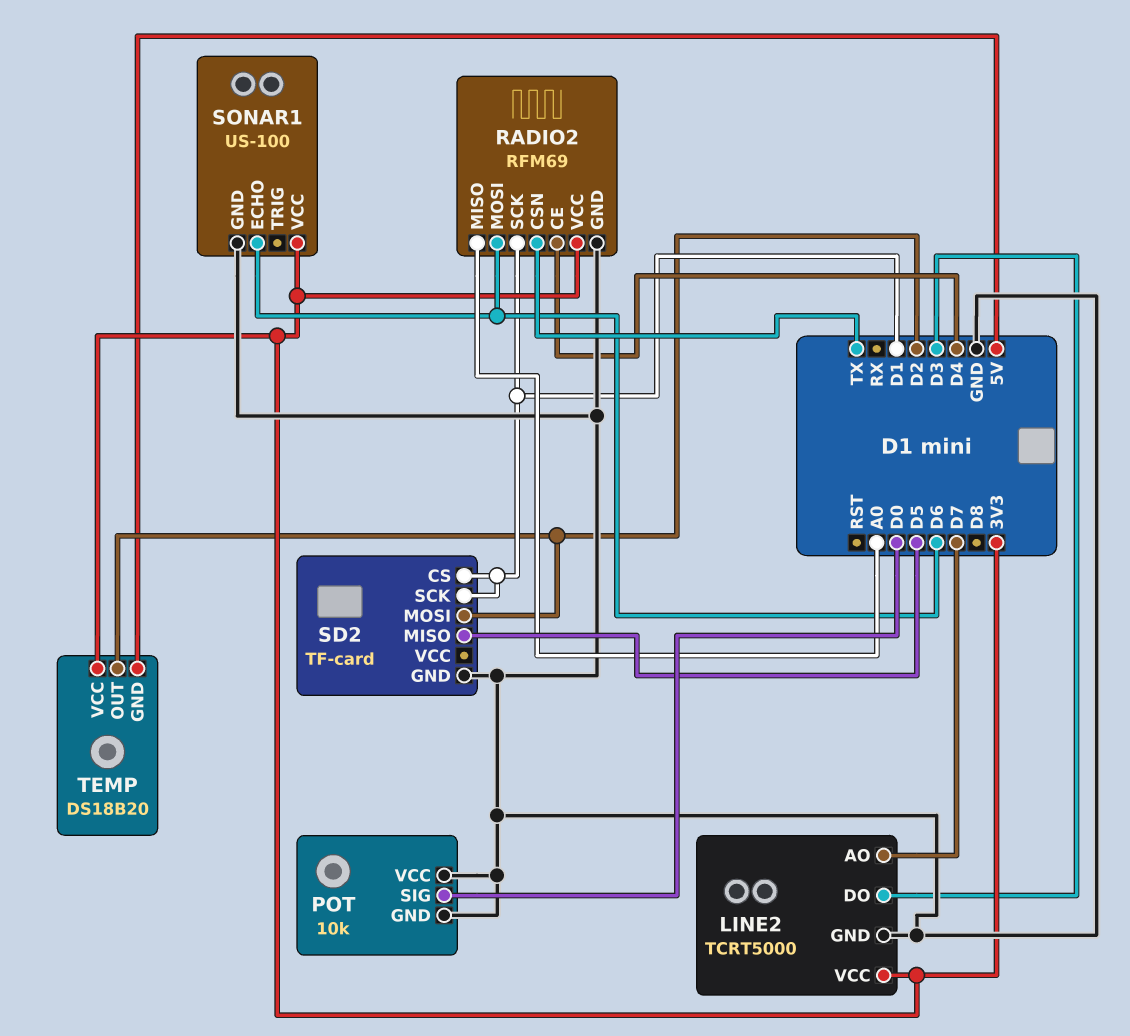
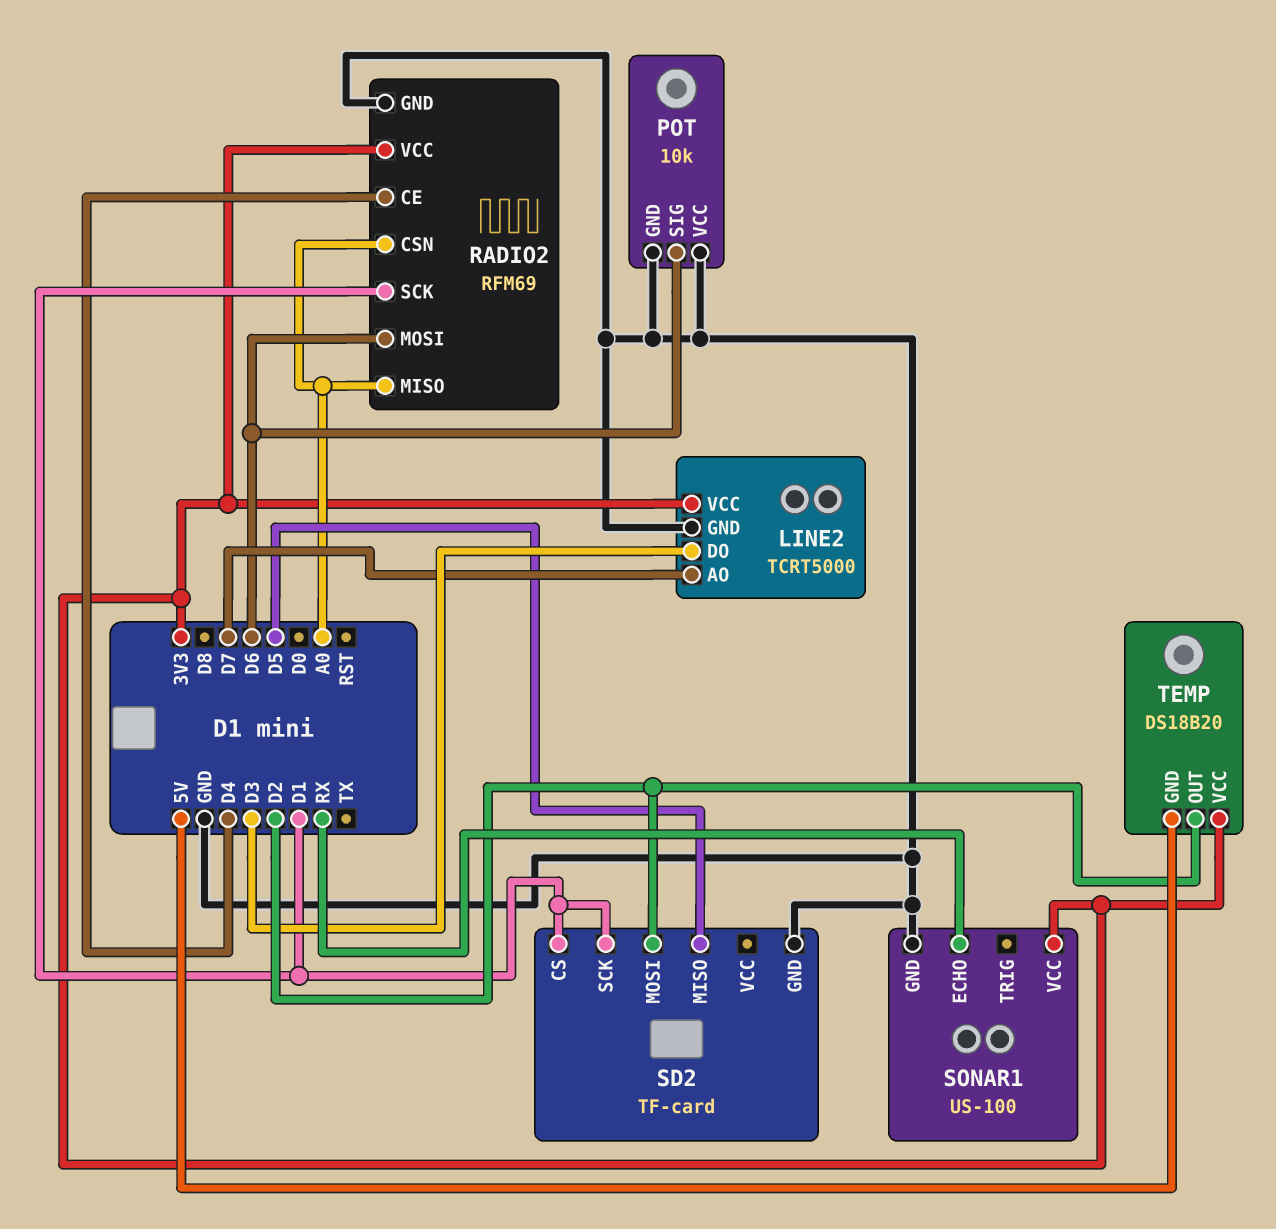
POT pin SIG: D0 -> D6
RADIO2 pin CSN: TX -> A0
SONAR1 pin ECHO: D6 -> RX

